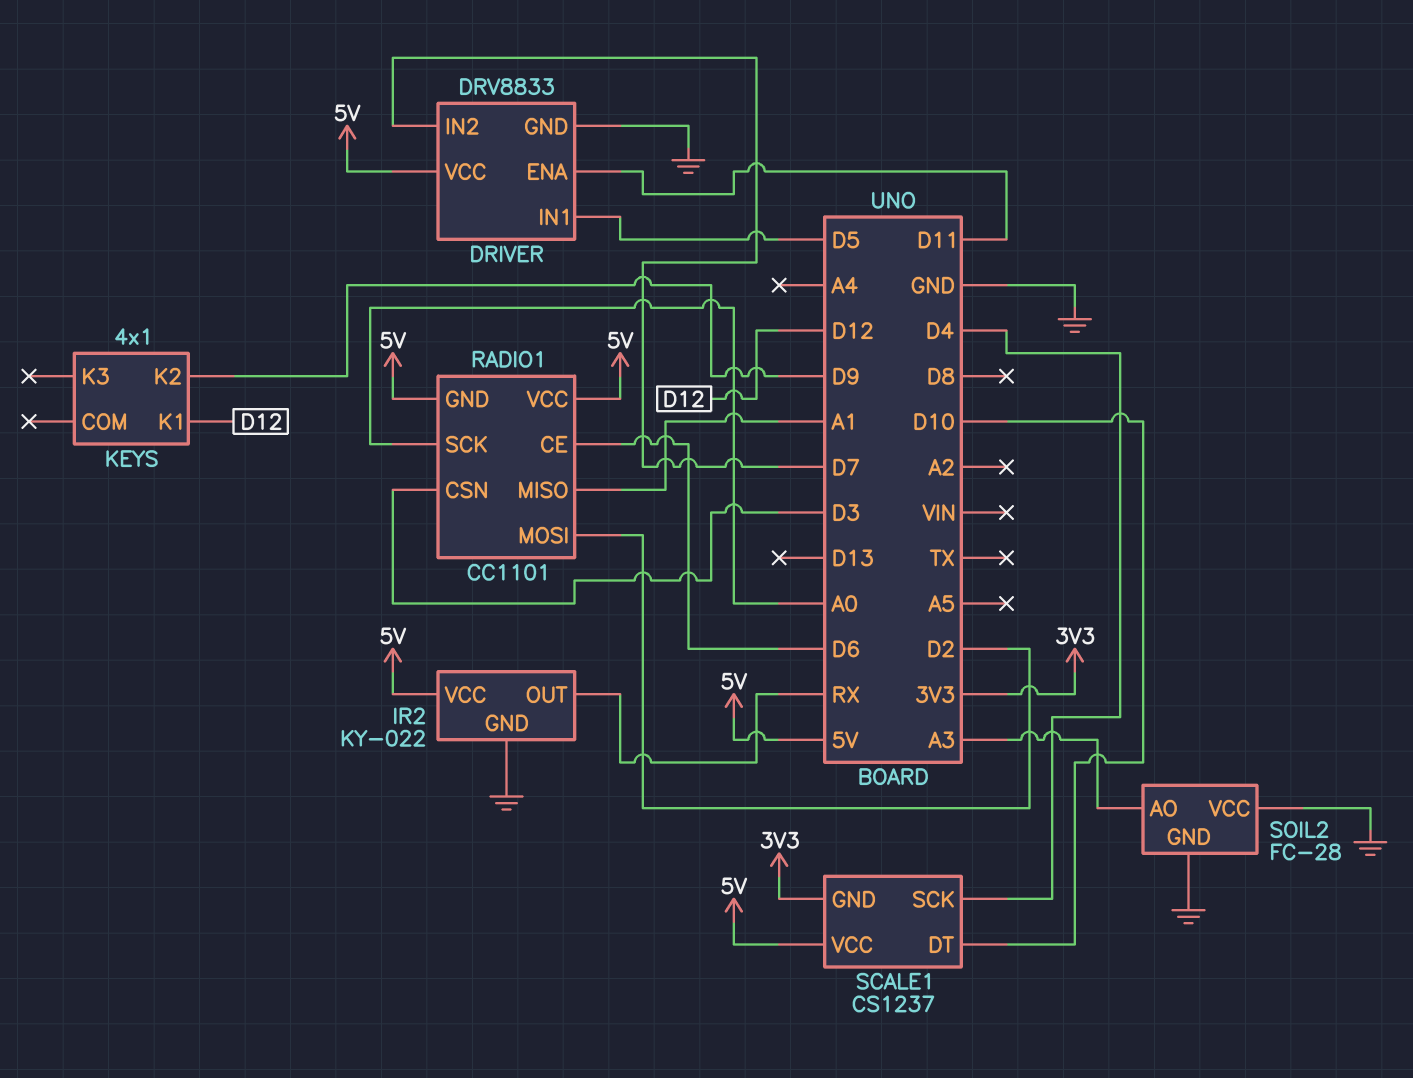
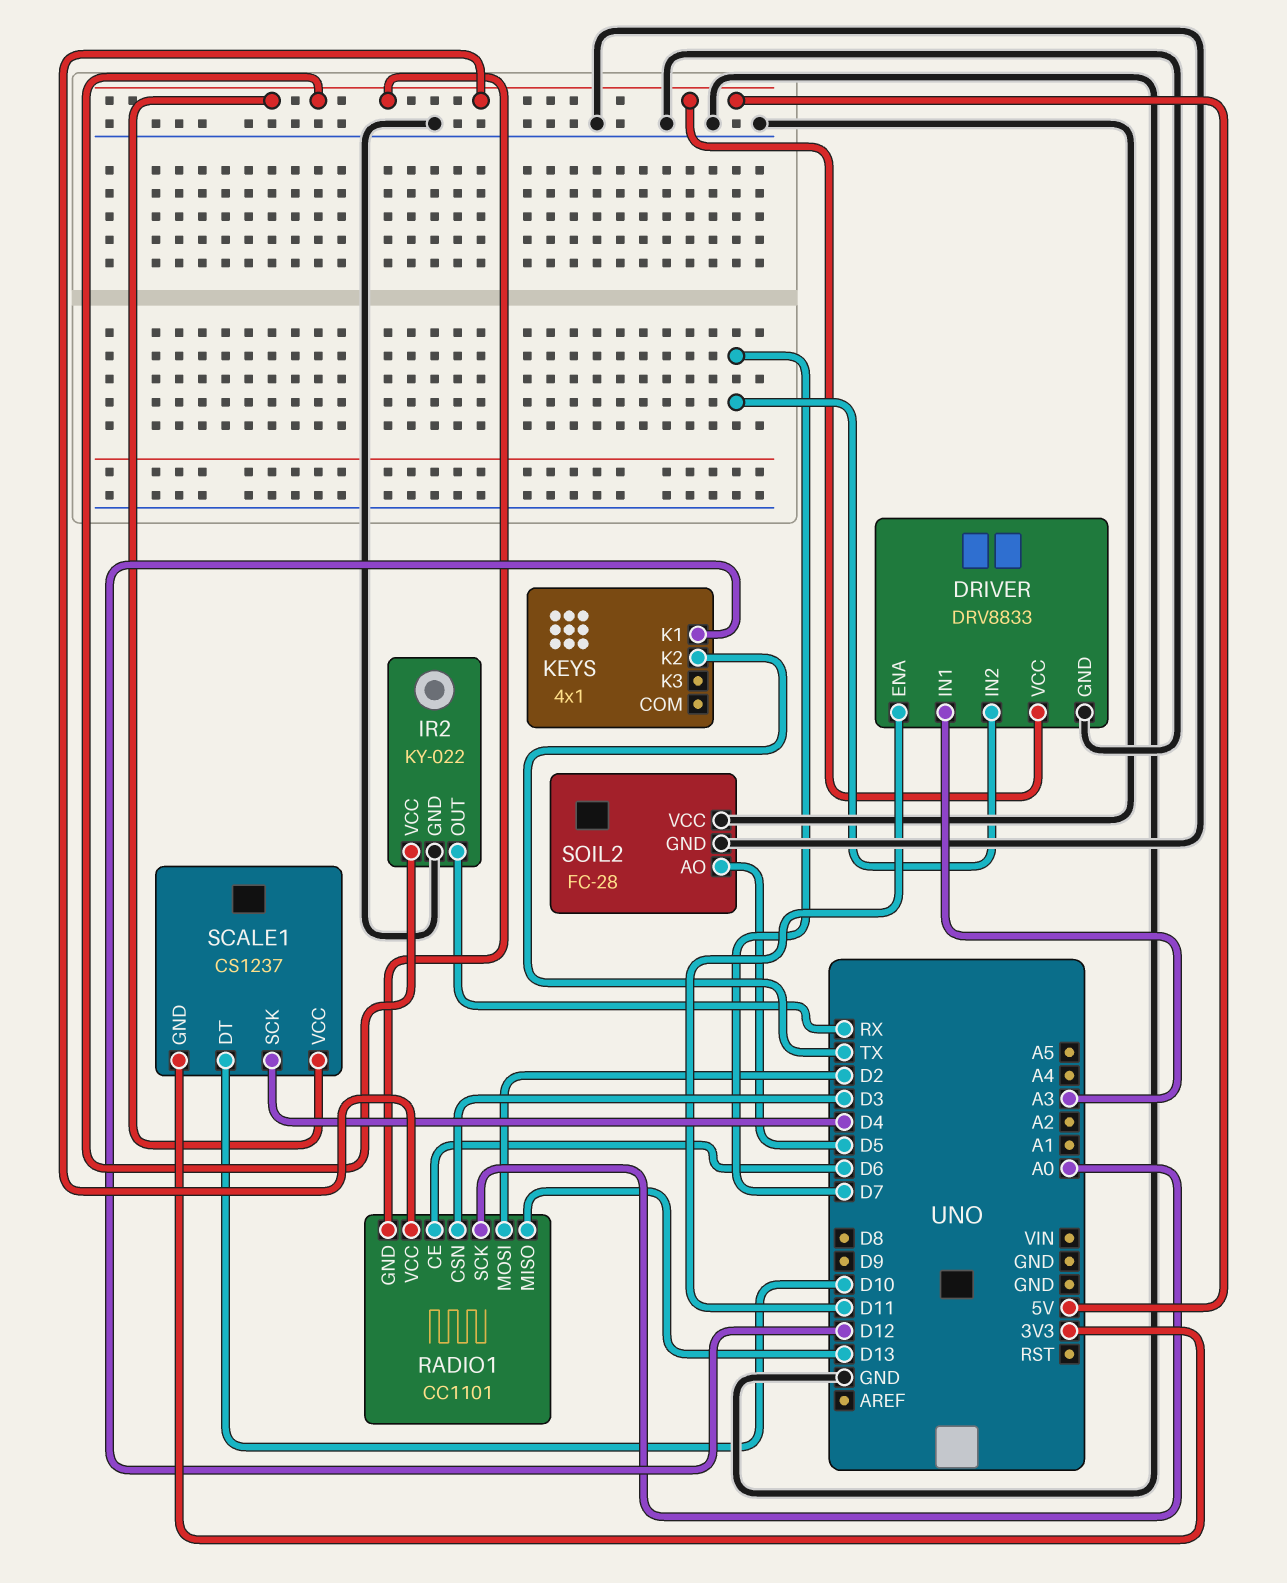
DRIVER pin IN1: D5 -> A3
KEYS pin K2: D9 -> TX
RADIO1 pin MISO: A1 -> D13
SOIL2 pin AO: A3 -> D5

